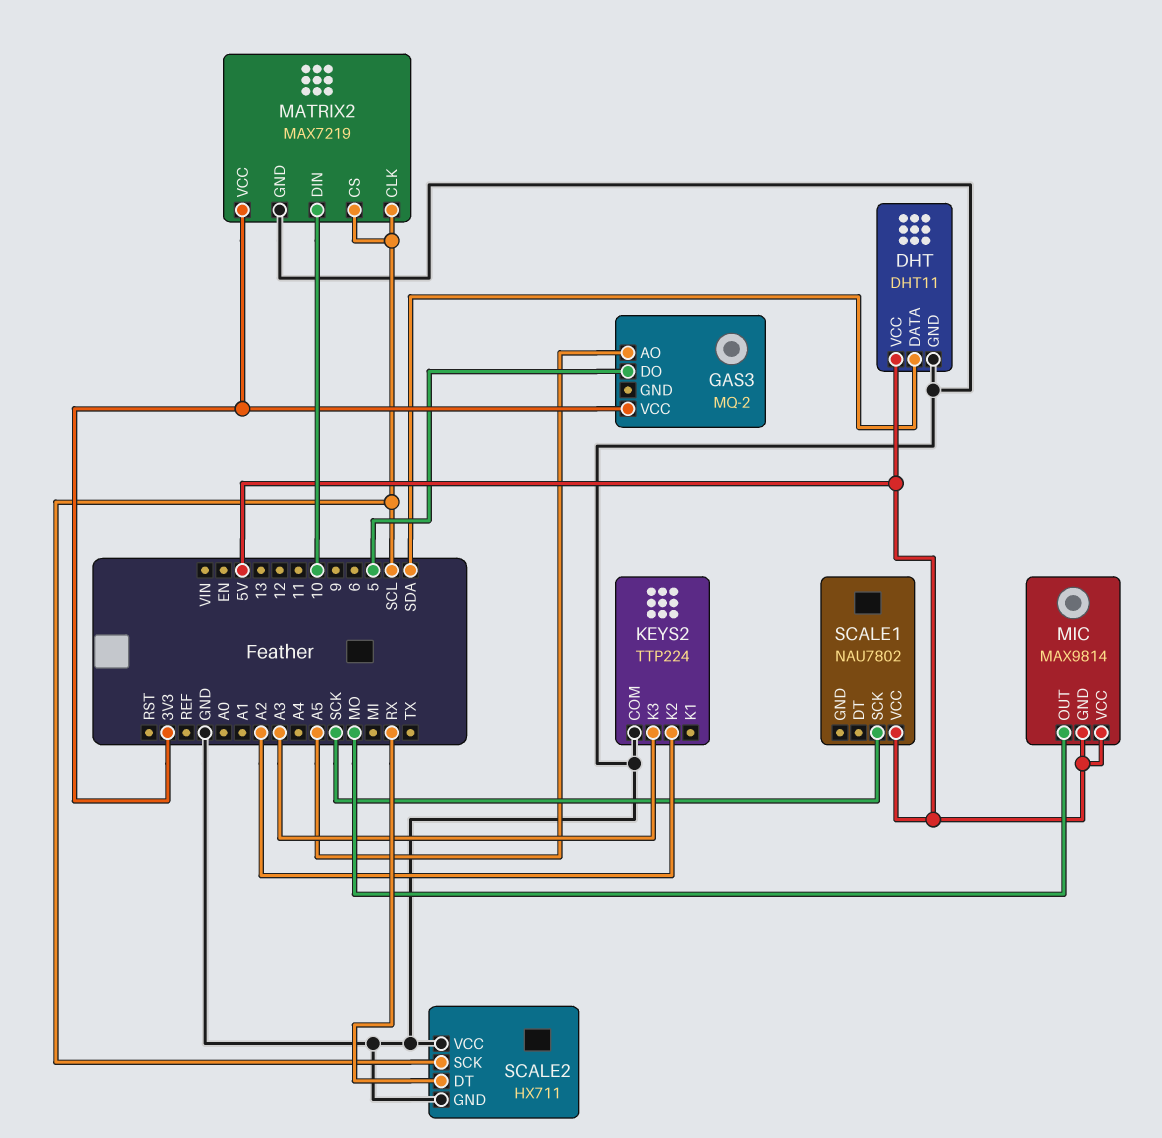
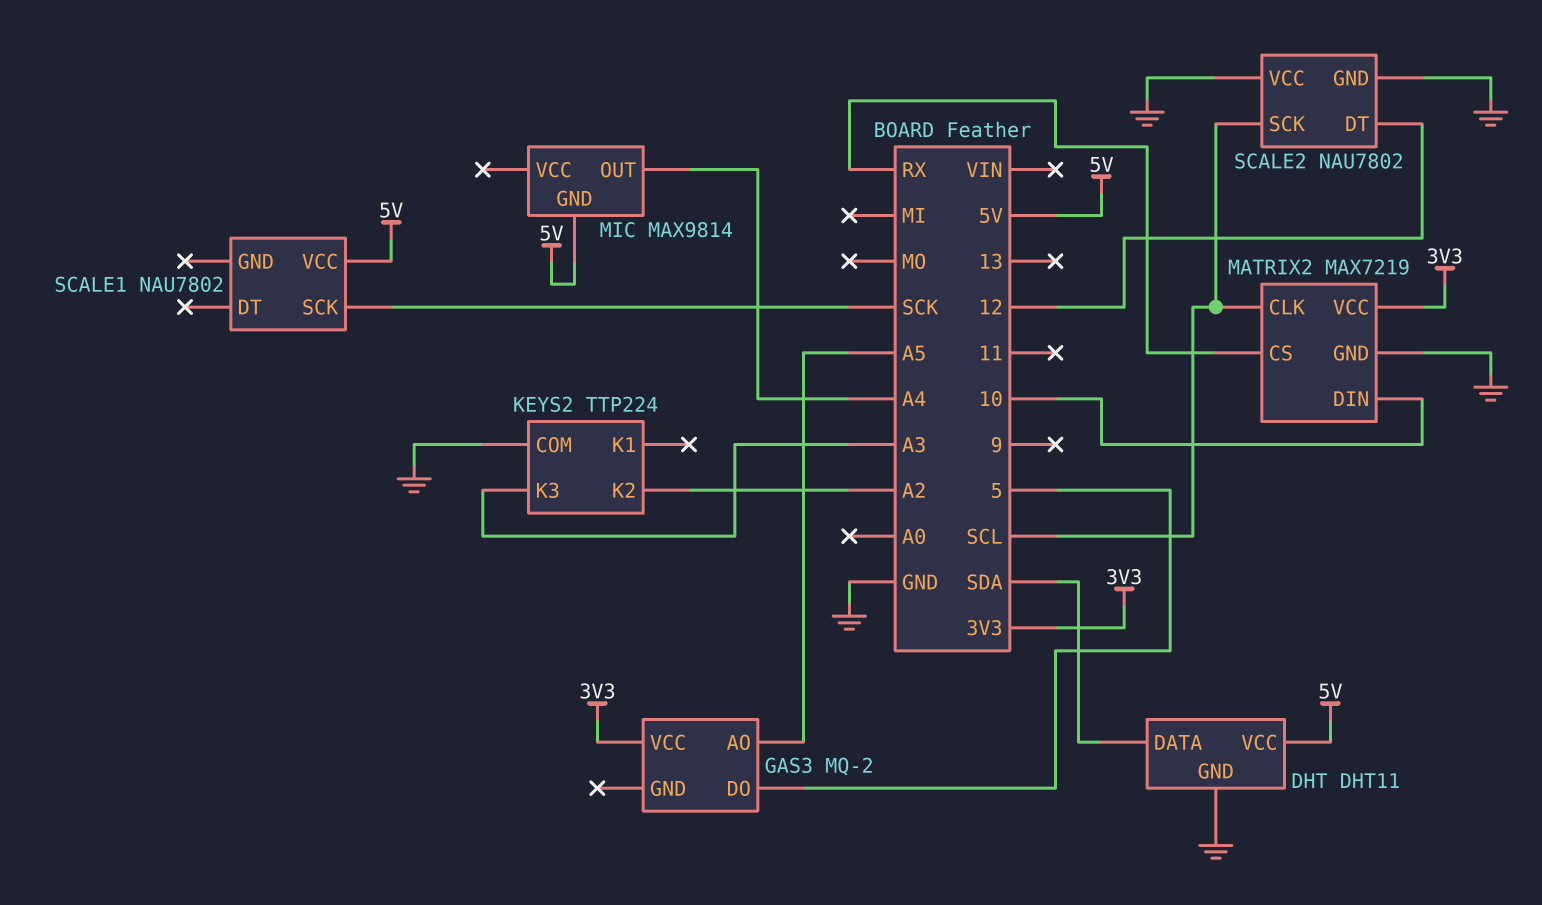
MATRIX2 pin CS: SCL -> RX
MIC pin OUT: MO -> A4
MIC pin VCC: 5V -> none
SCALE2: HX711 -> NAU7802
SCALE2 pin DT: RX -> 12

